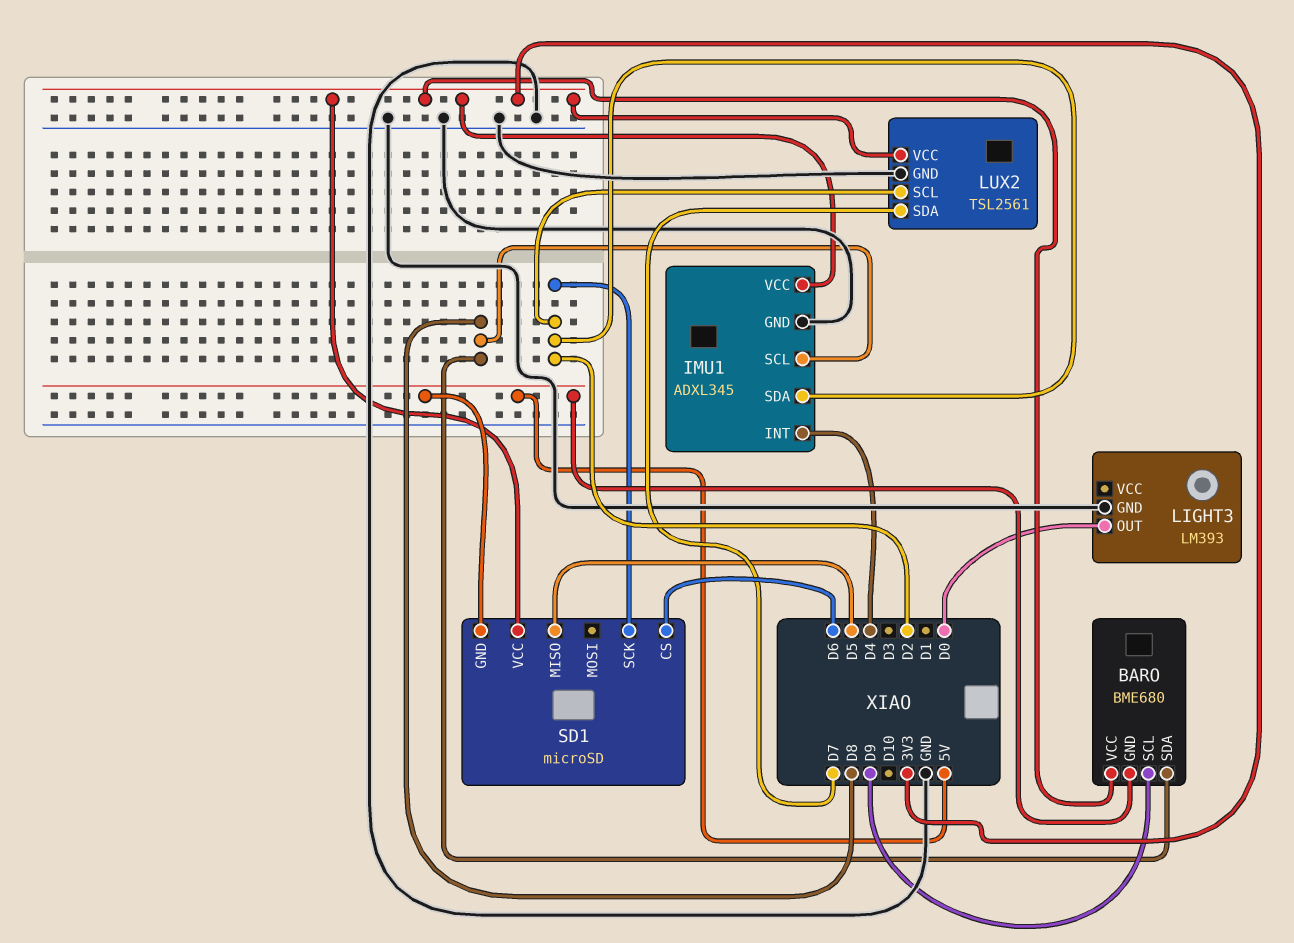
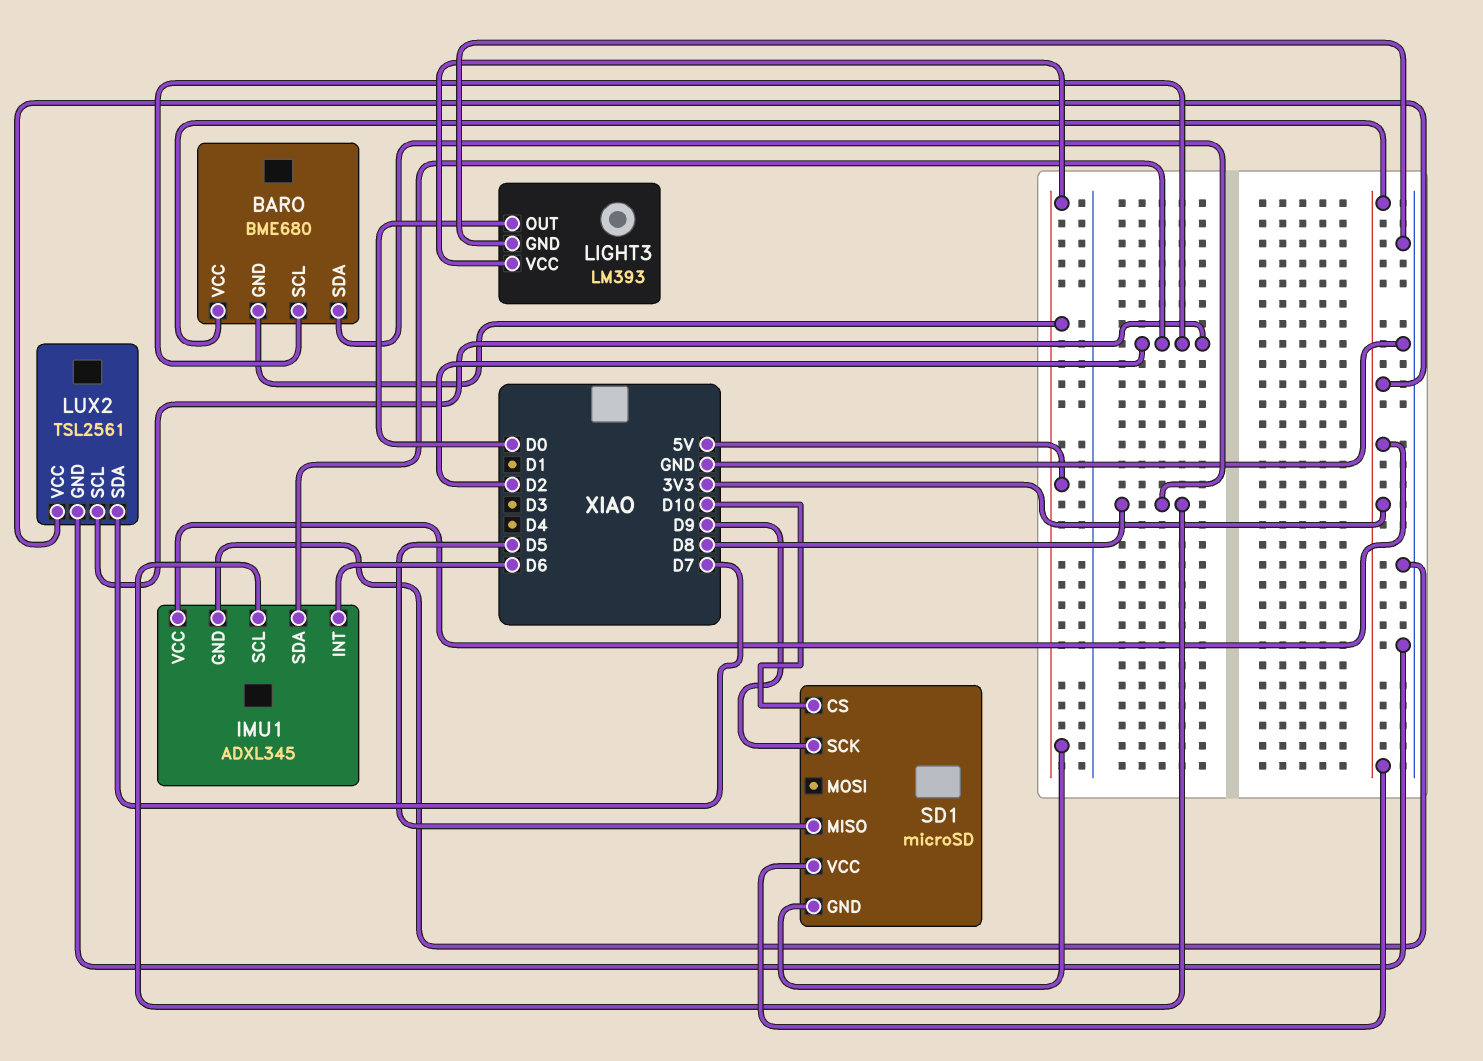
BARO pin SCL: D9 -> D2
IMU1 pin INT: D4 -> D6
LIGHT3 pin VCC: none -> 5V
SD1 pin CS: D6 -> D10
SD1 pin SCK: D2 -> D9

